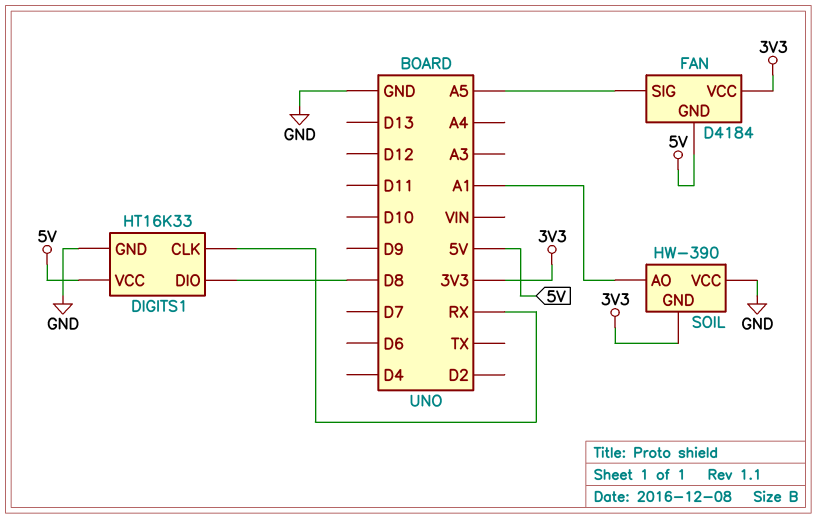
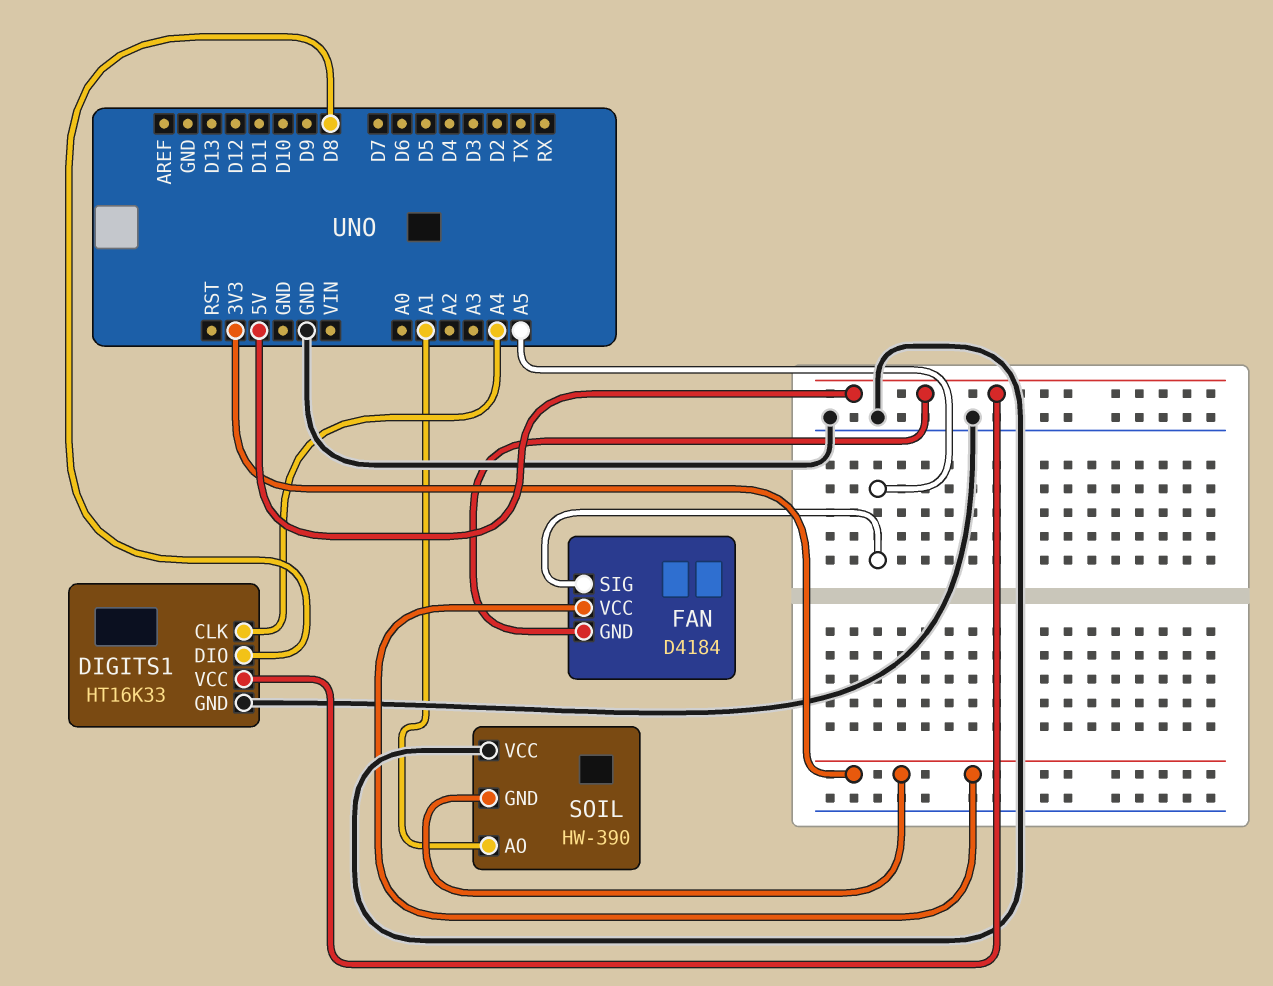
DIGITS1 pin CLK: RX -> A4

